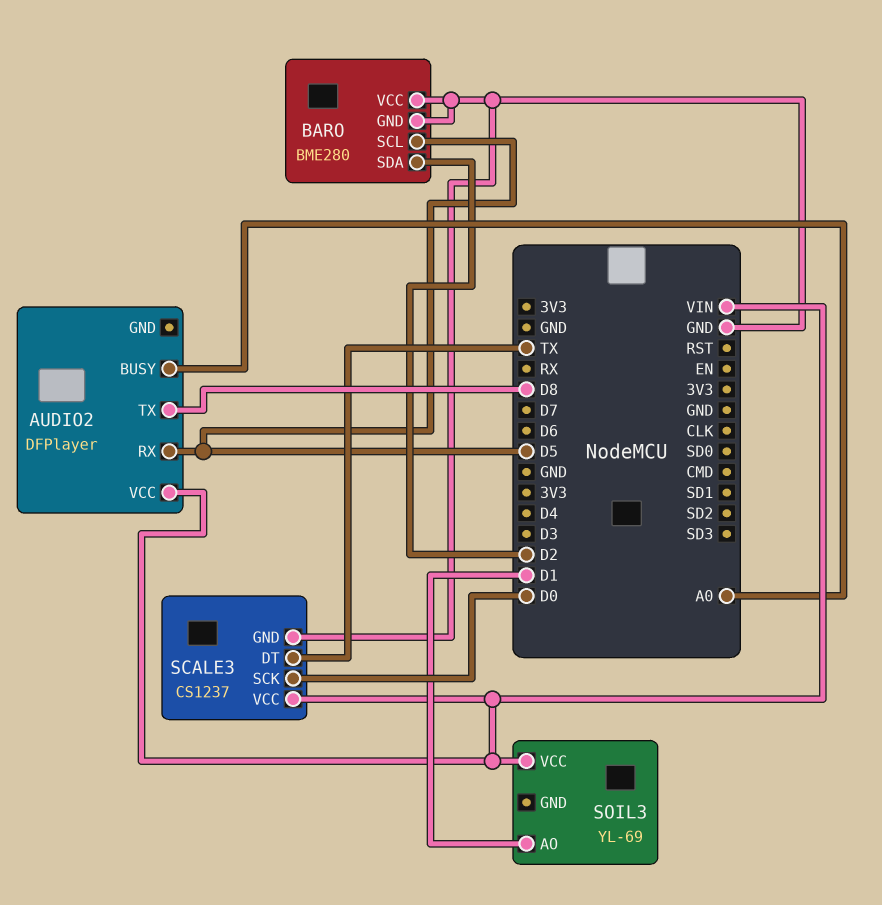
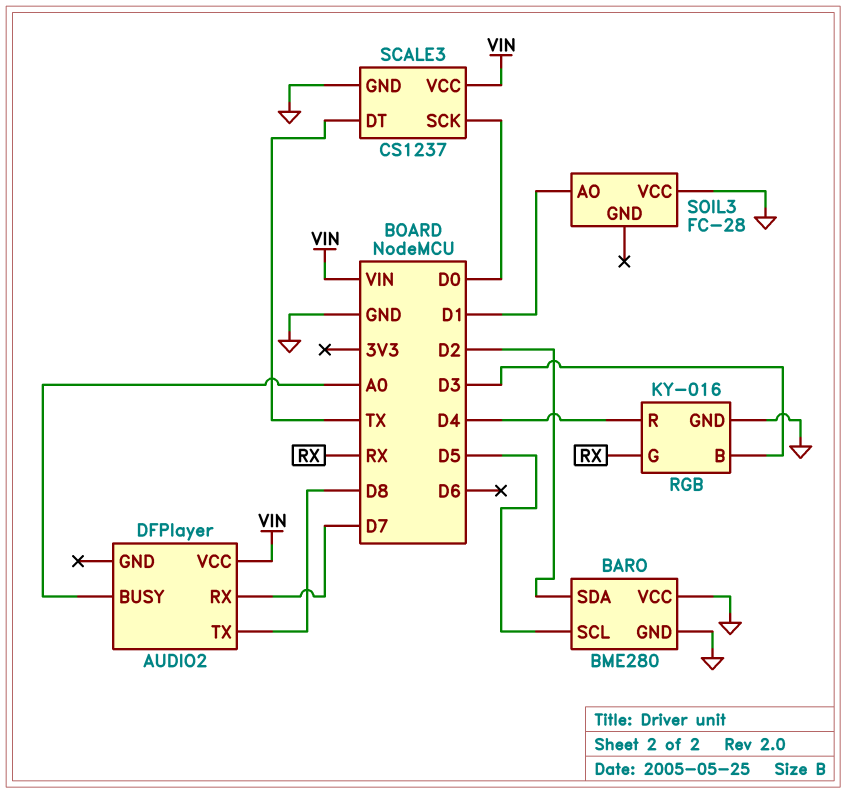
AUDIO2 pin RX: D5 -> D7
RGB: none -> KY-016
RGB pin B: none -> D3
RGB pin G: none -> RX
RGB pin GND: none -> GND
RGB pin R: none -> D4
SOIL3: YL-69 -> FC-28
SOIL3 pin VCC: VIN -> GND

